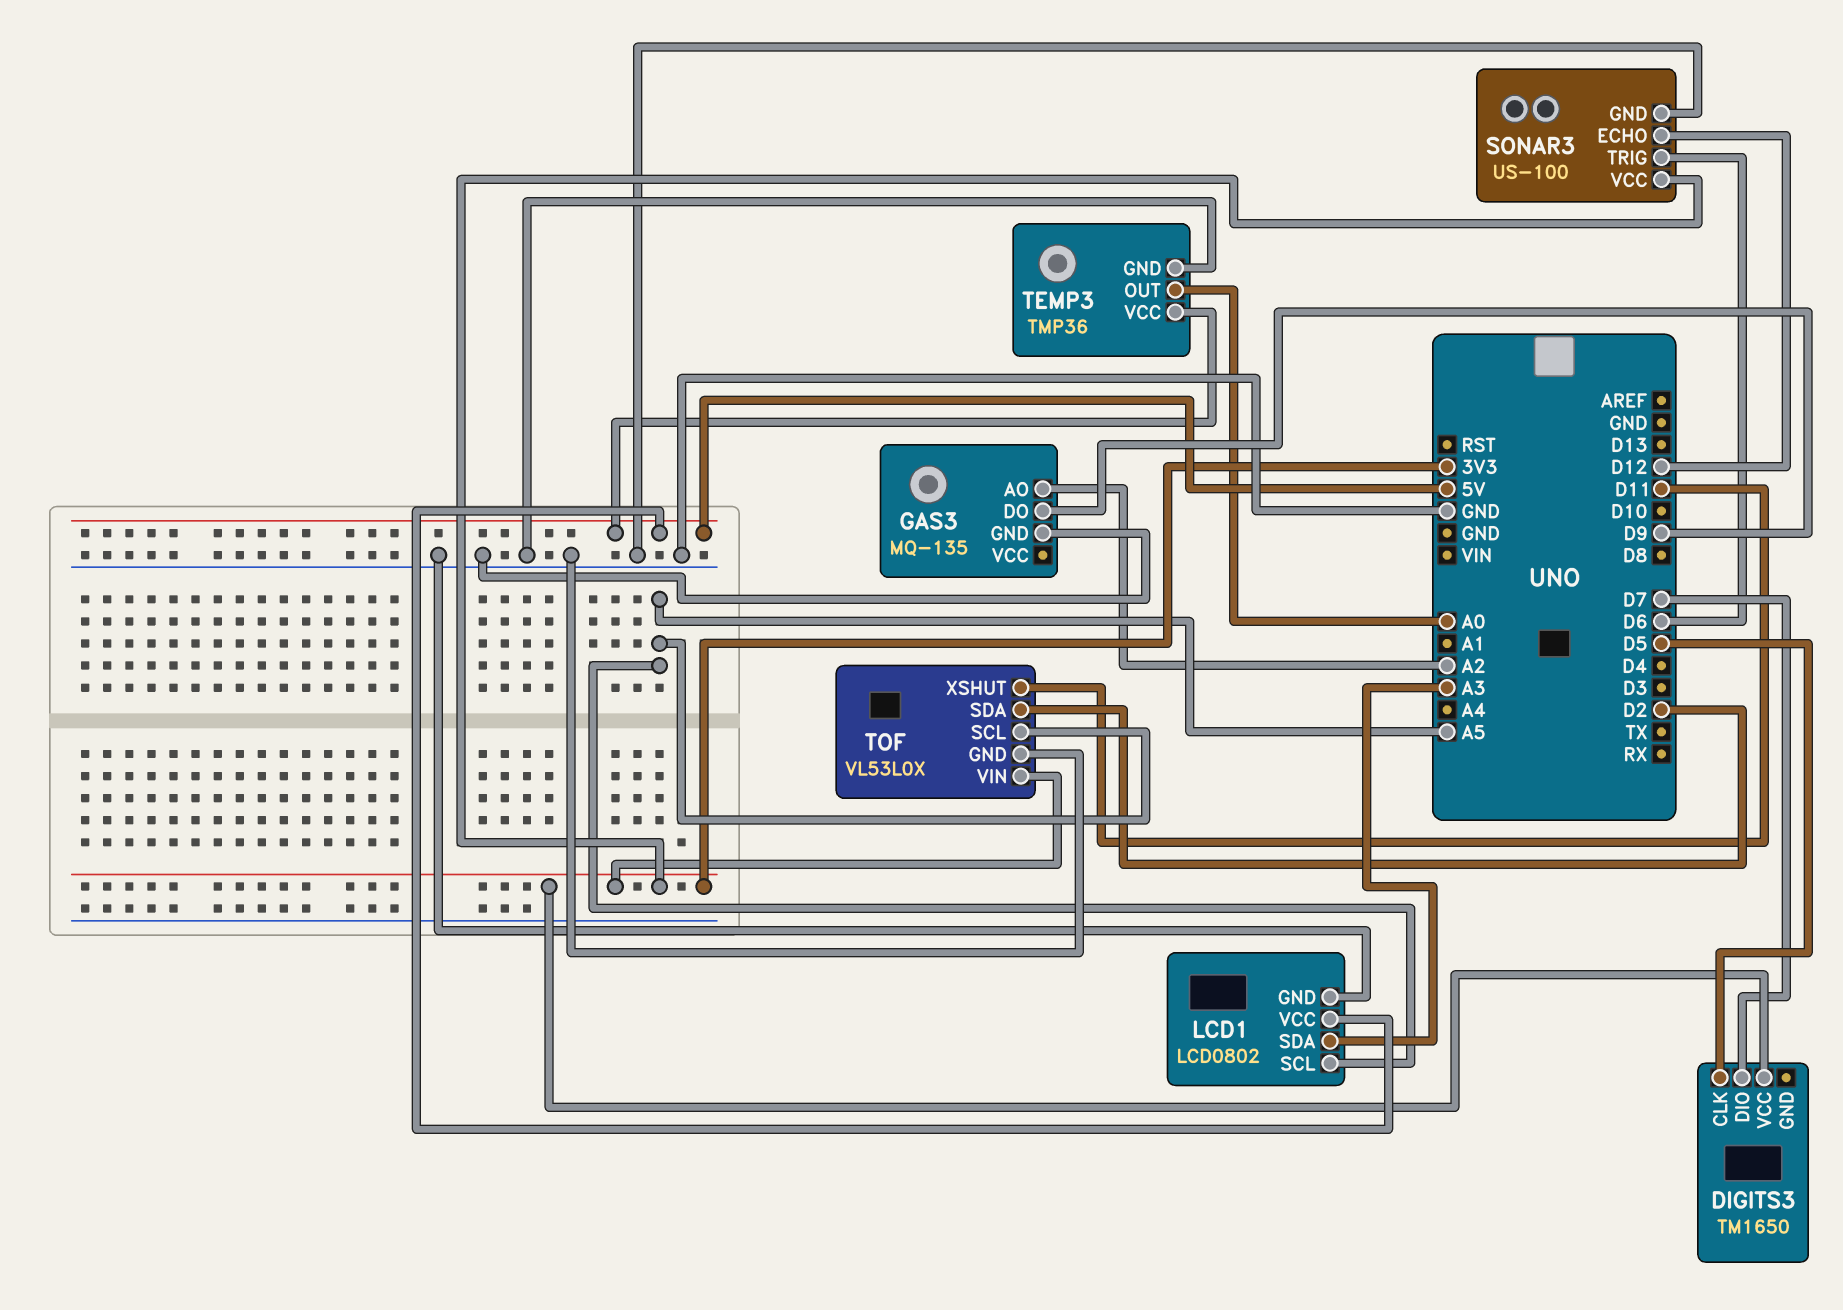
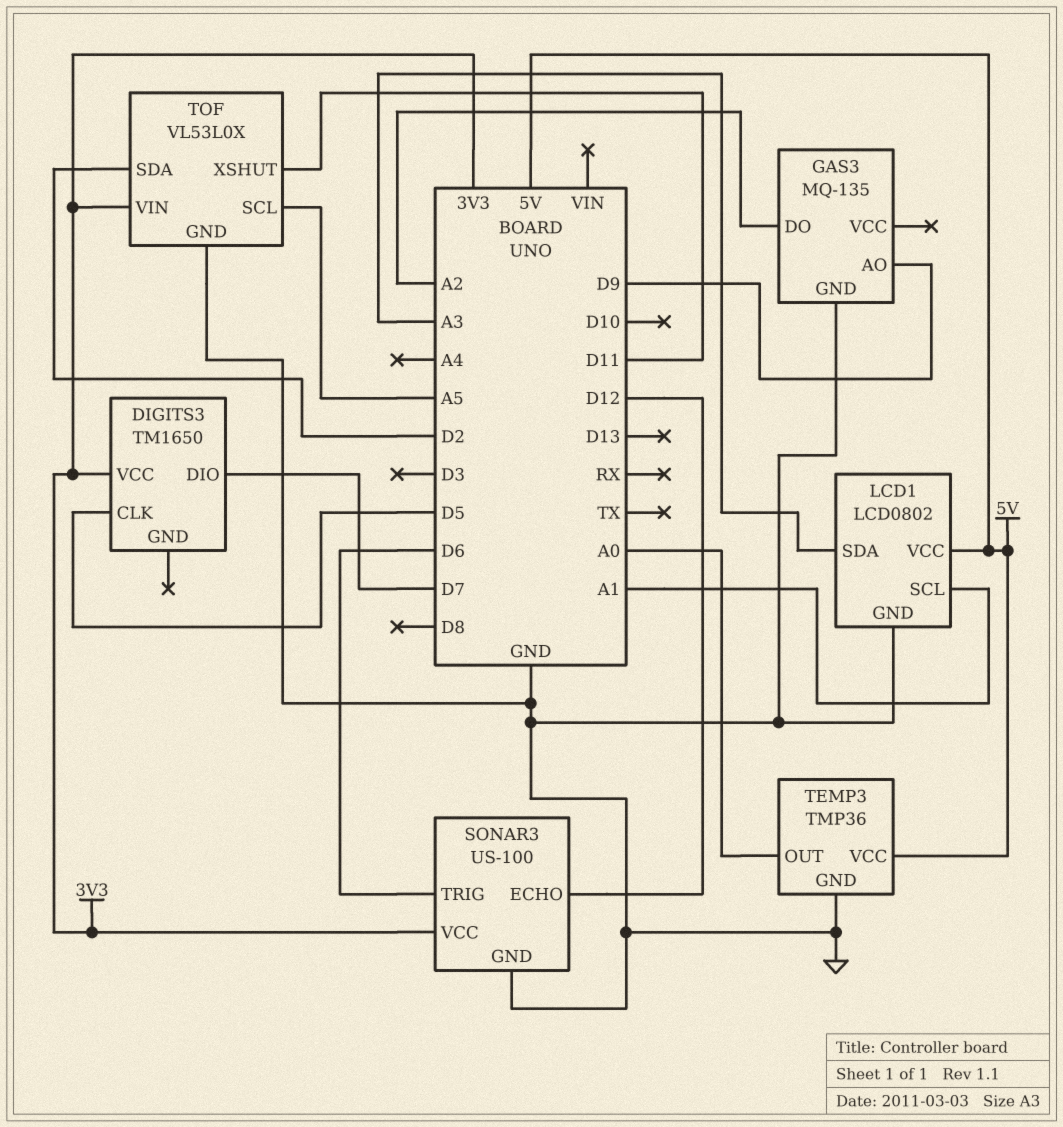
GAS3 pin AO: A2 -> D9
GAS3 pin DO: D9 -> A2
LCD1 pin SCL: A5 -> A1

